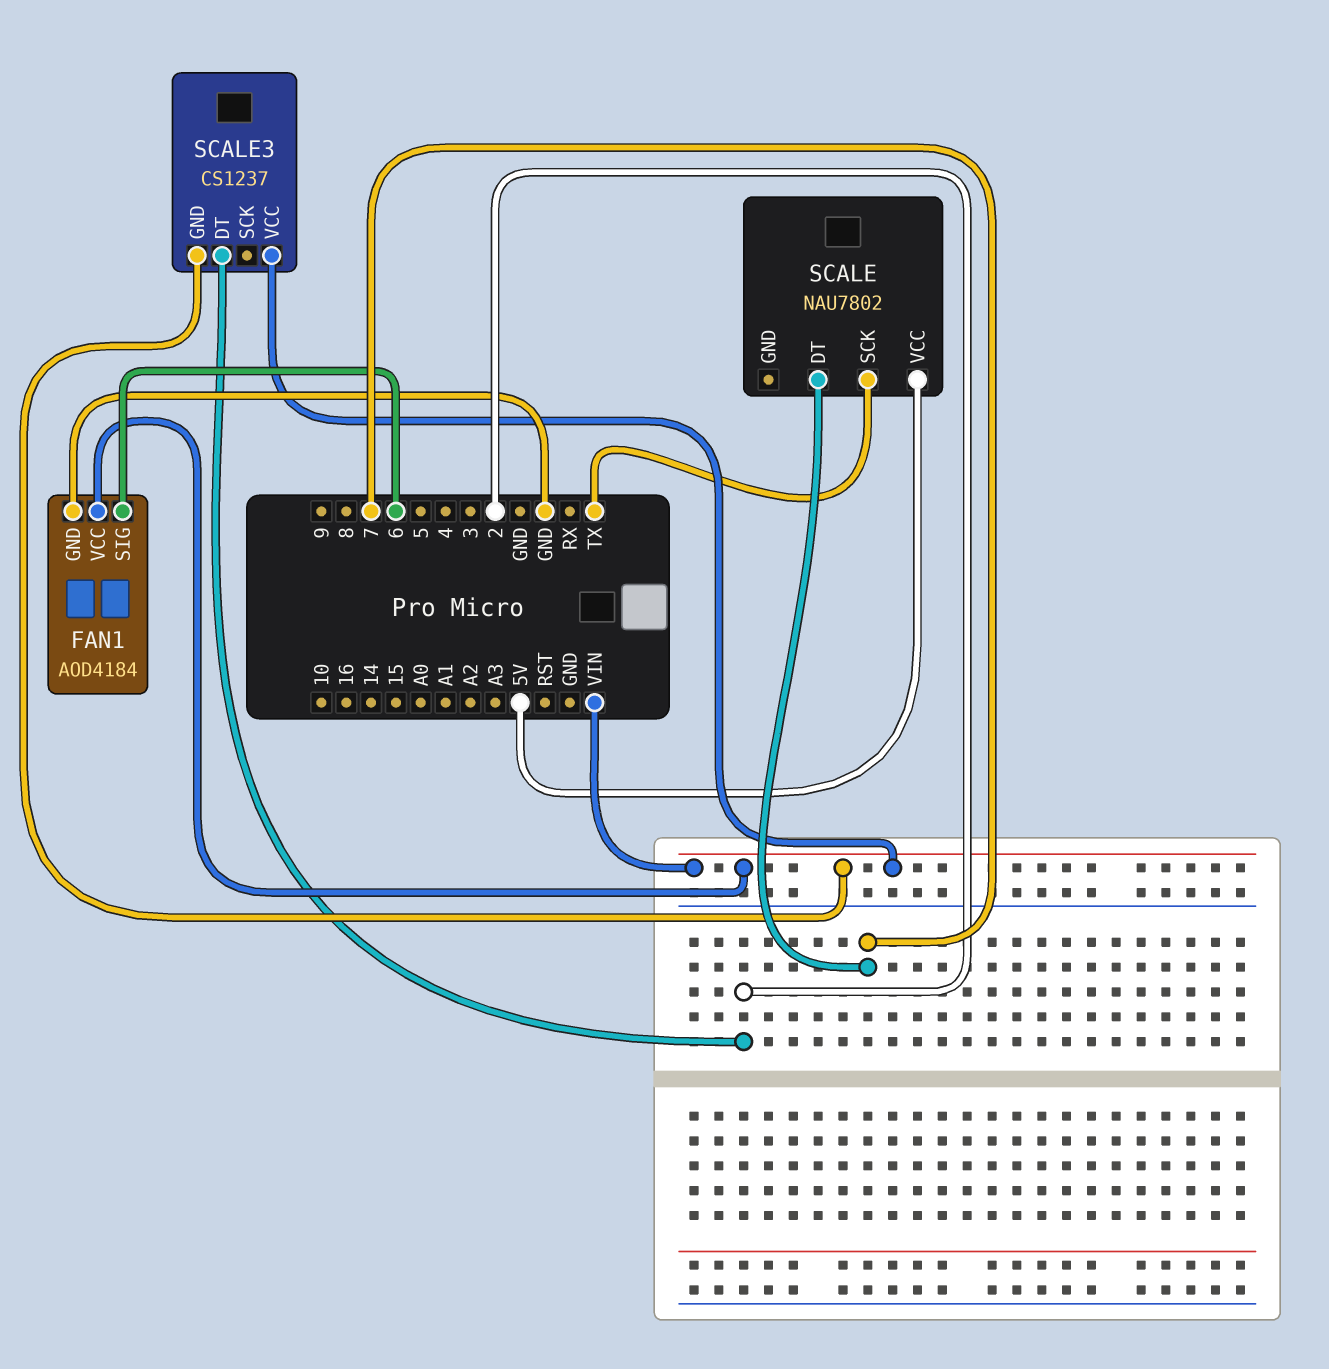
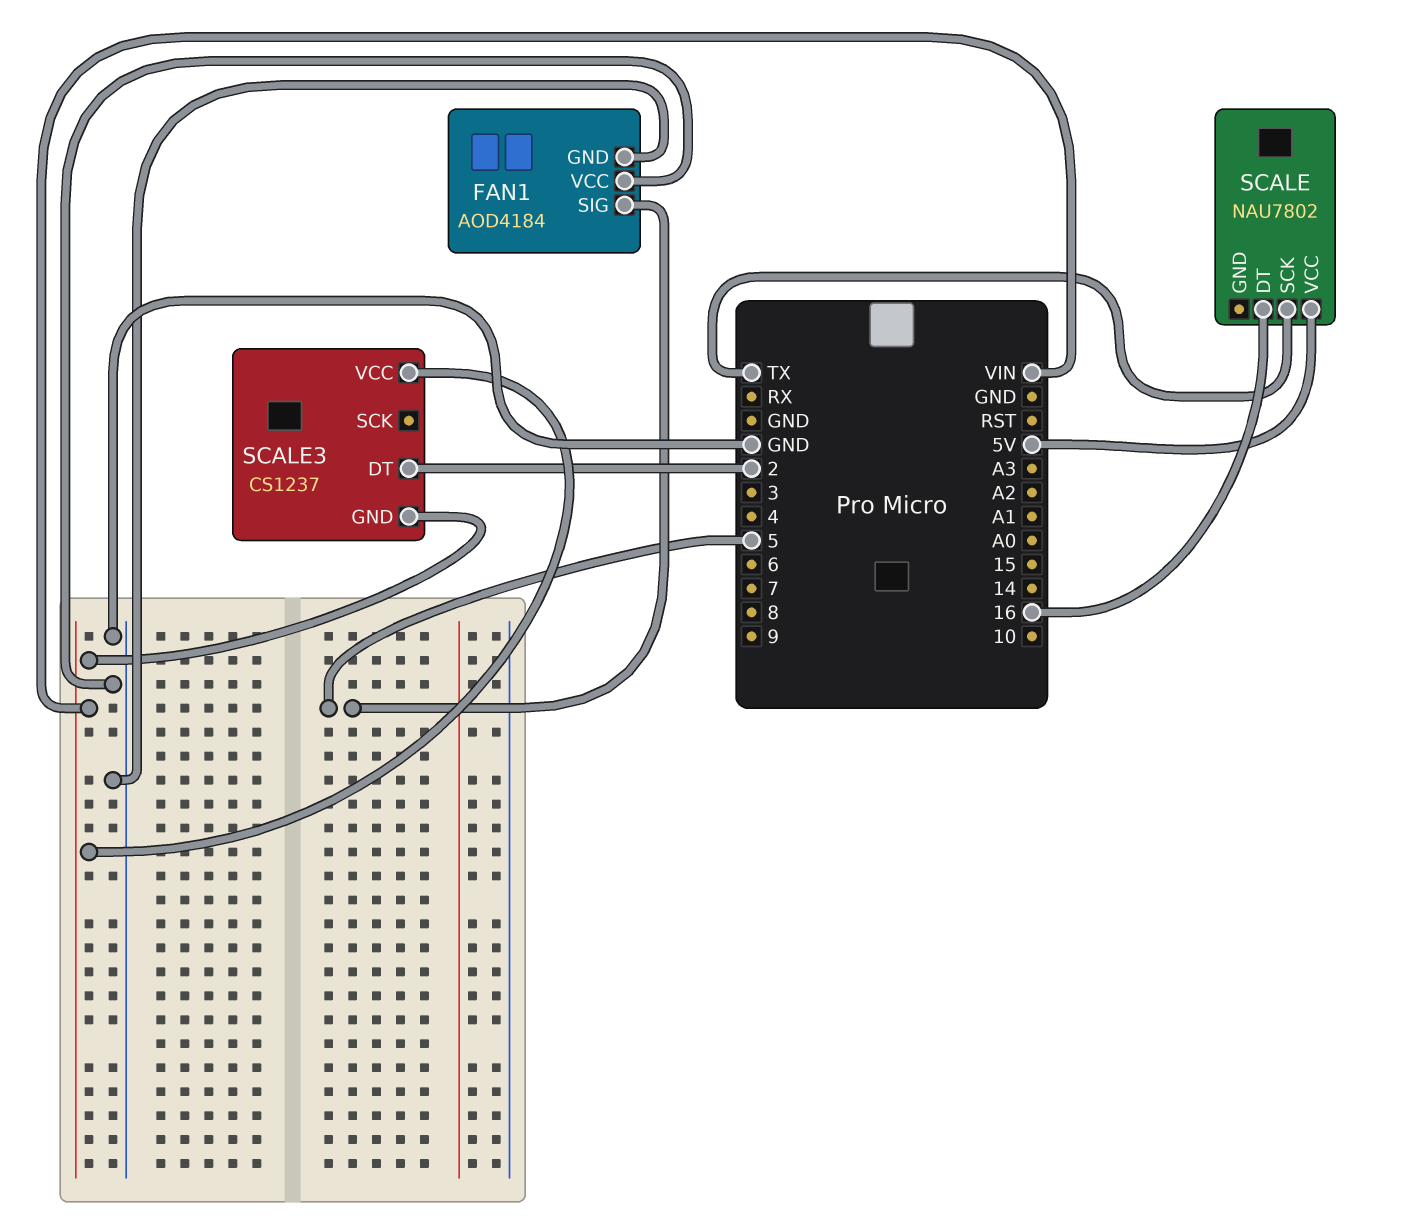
FAN1 pin SIG: 6 -> 5
FAN1 pin VCC: VIN -> GND
SCALE pin DT: 7 -> 16

